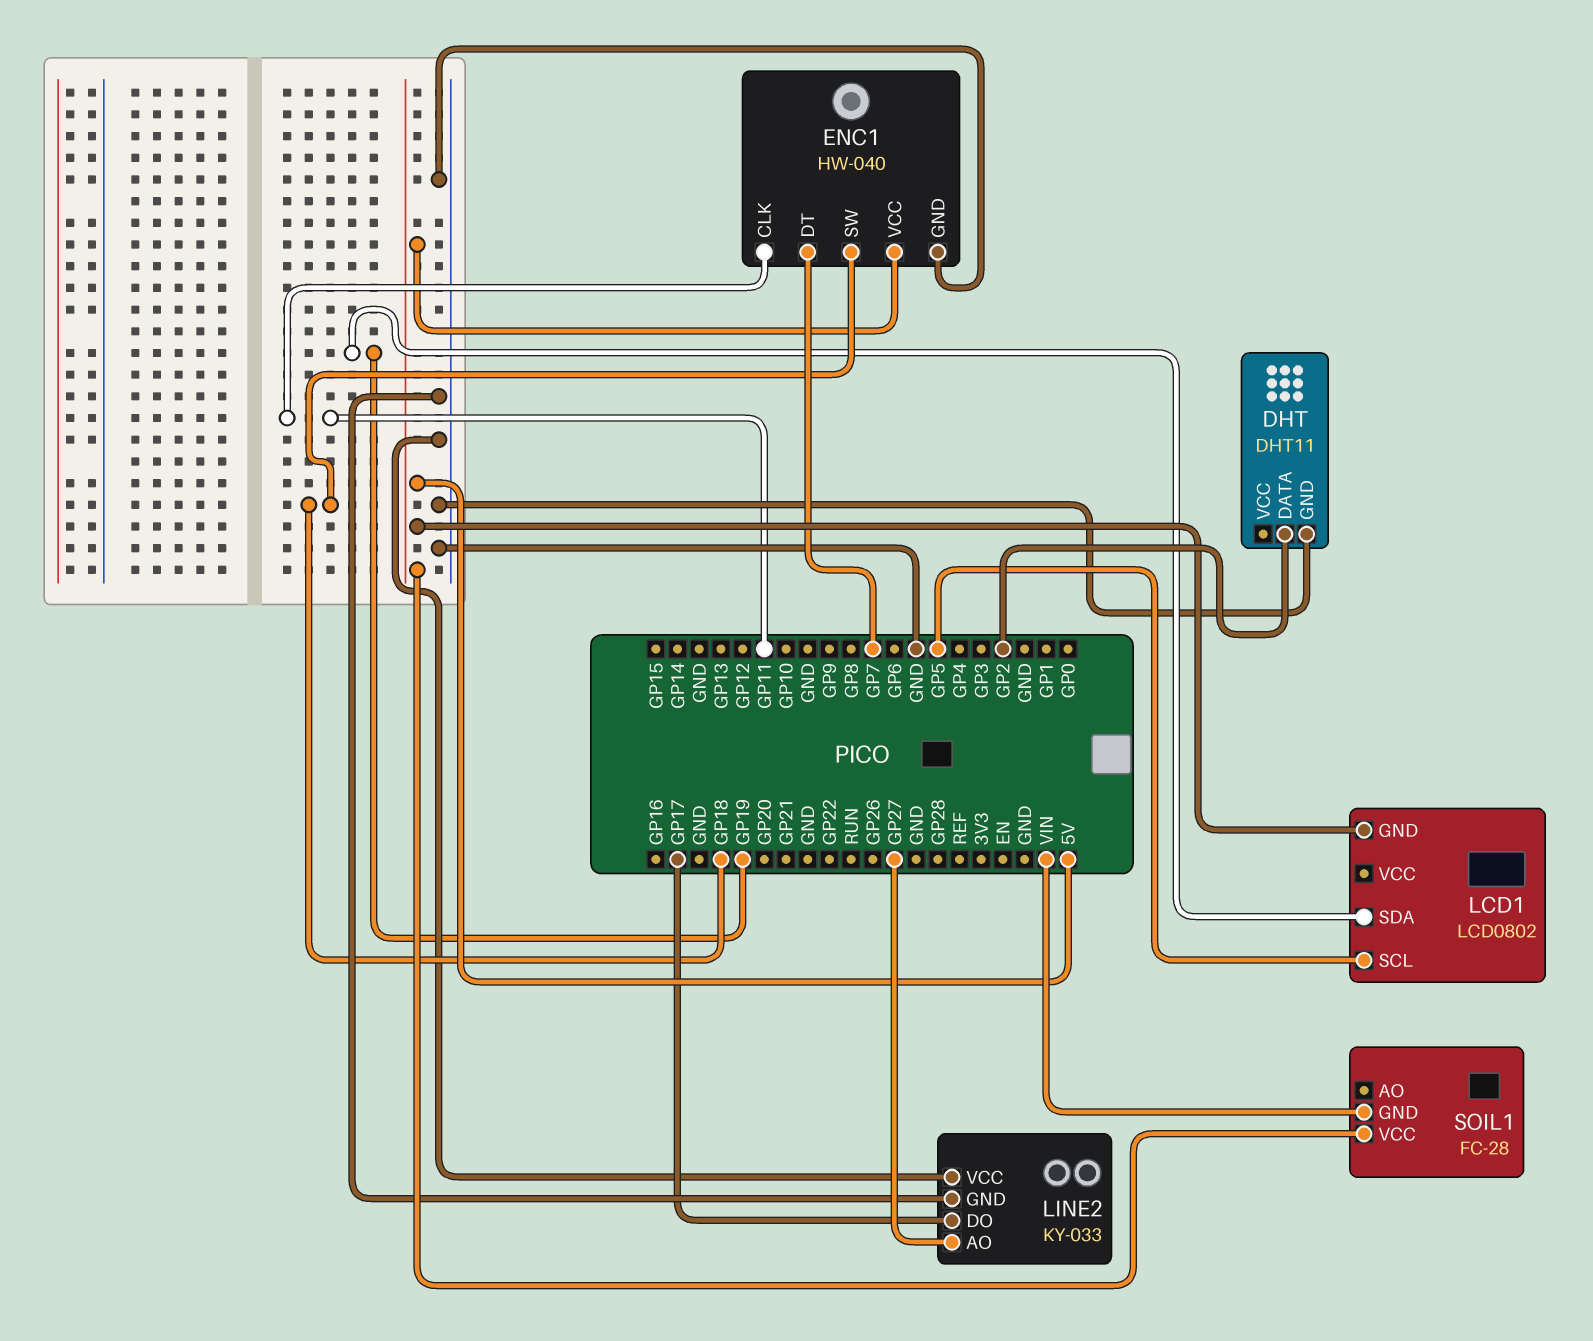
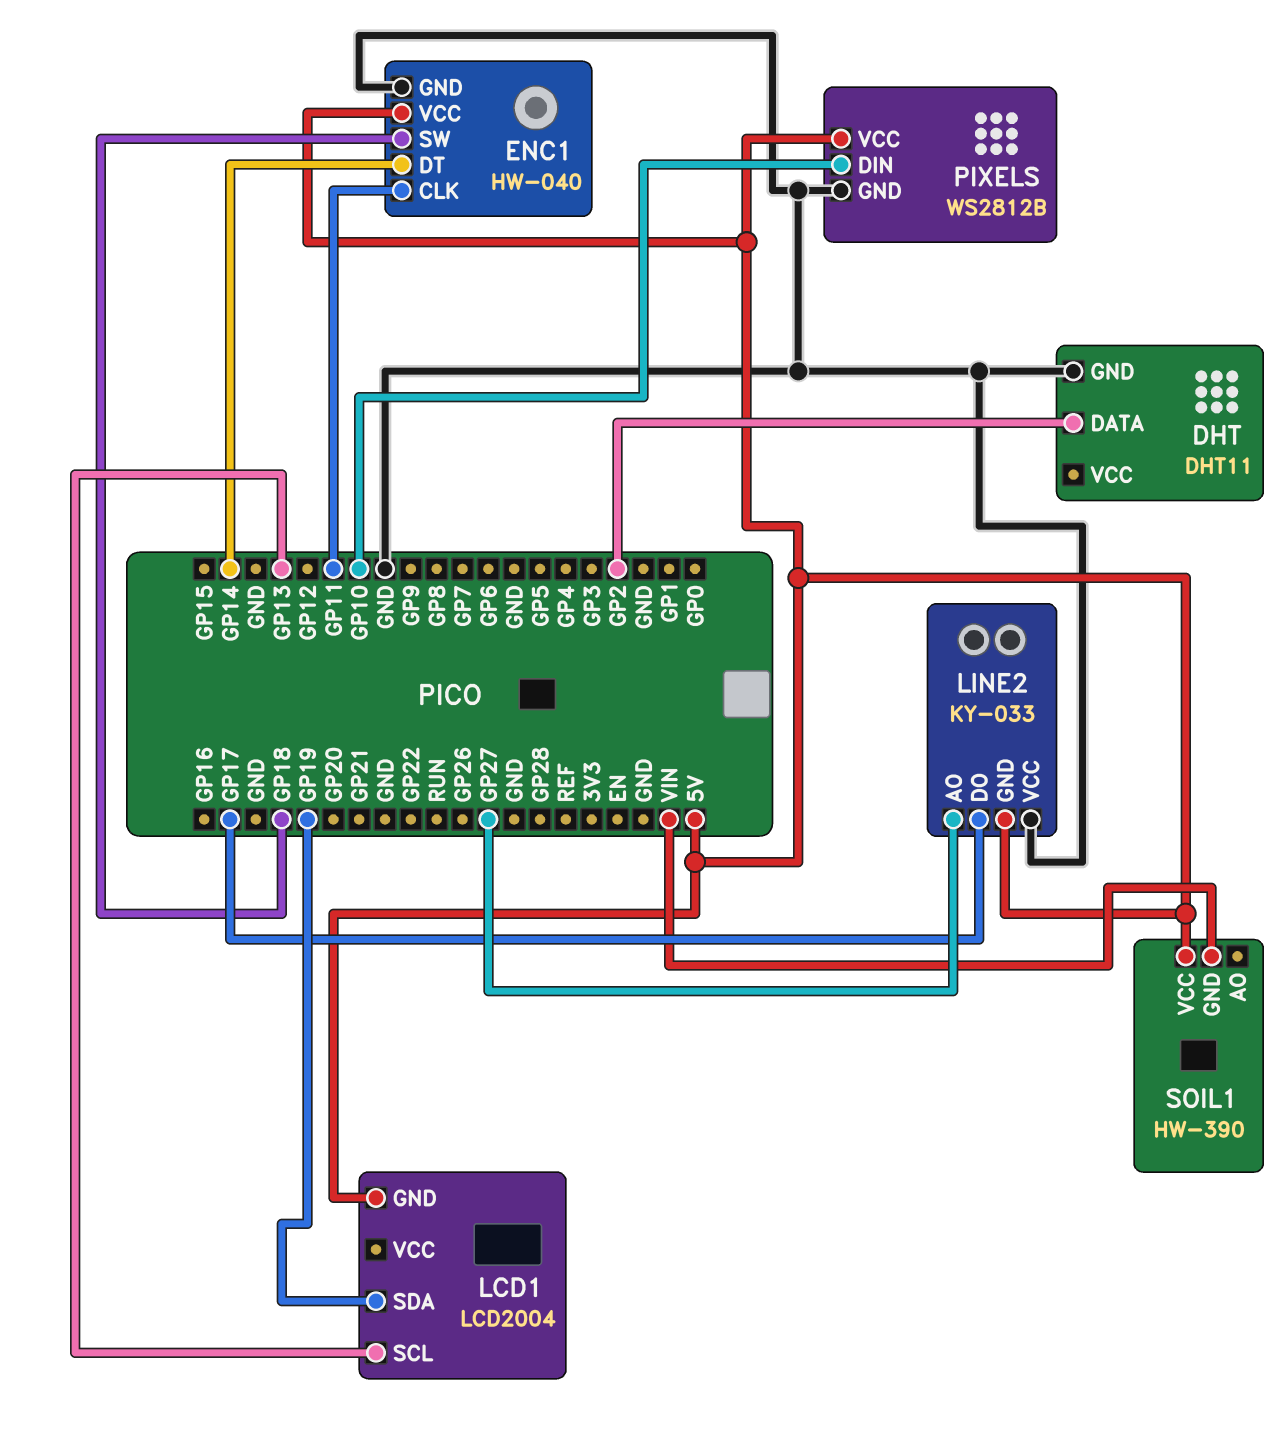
ENC1 pin DT: GP7 -> GP14
LCD1: LCD0802 -> LCD2004
LCD1 pin SCL: GP5 -> GP13
LINE2 pin GND: GND -> 5V
PIXELS: none -> WS2812B
PIXELS pin DIN: none -> GP10
PIXELS pin GND: none -> GND
PIXELS pin VCC: none -> 5V
SOIL1: FC-28 -> HW-390

